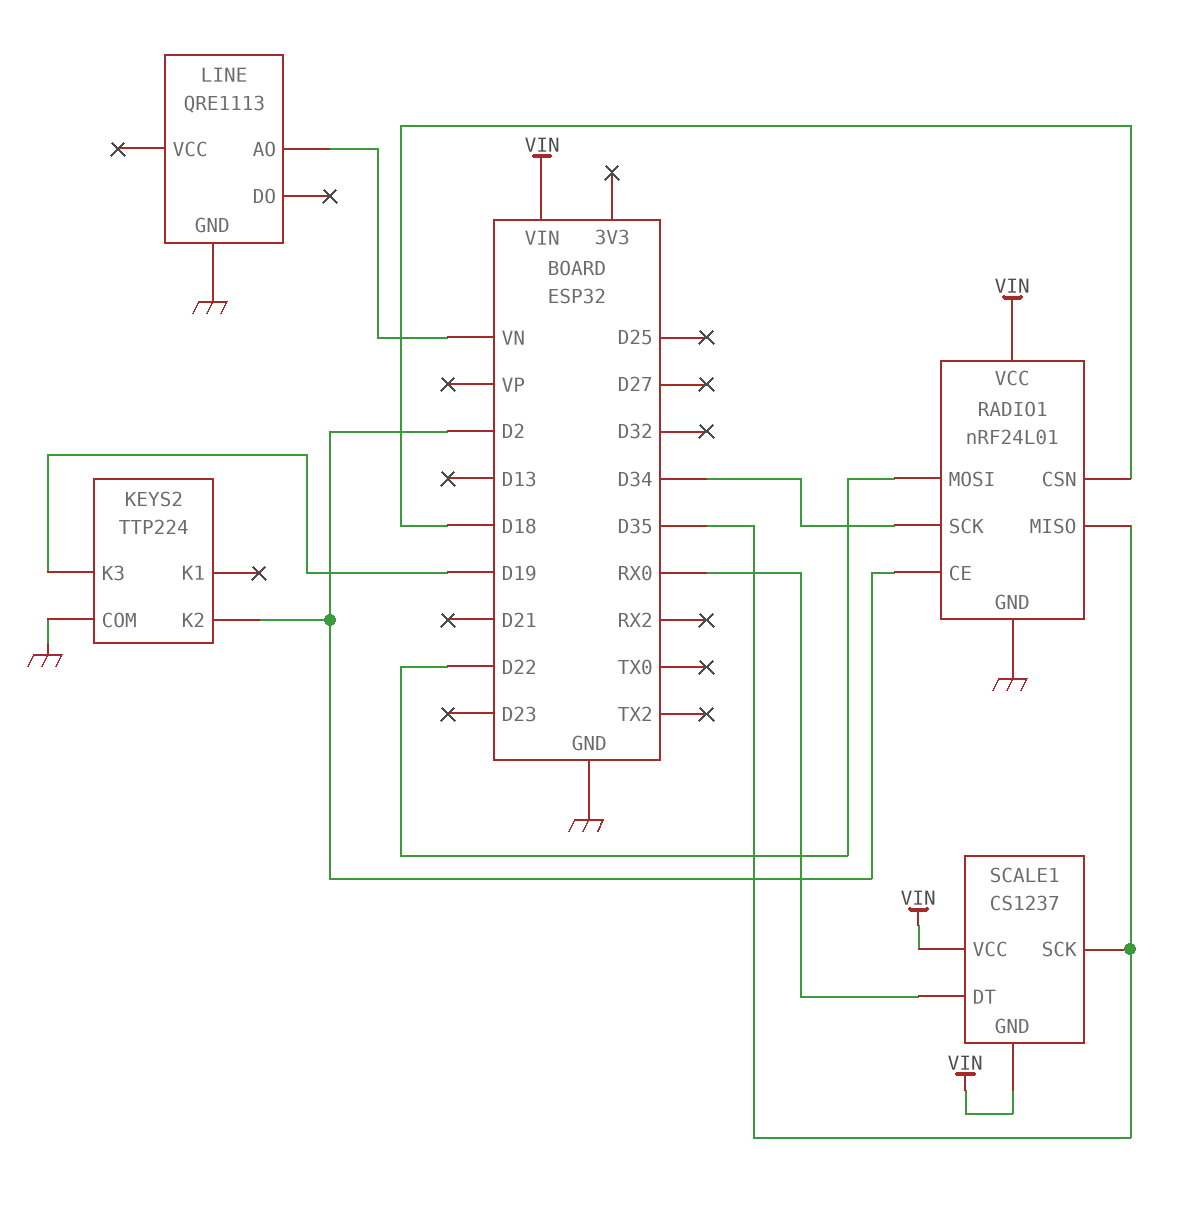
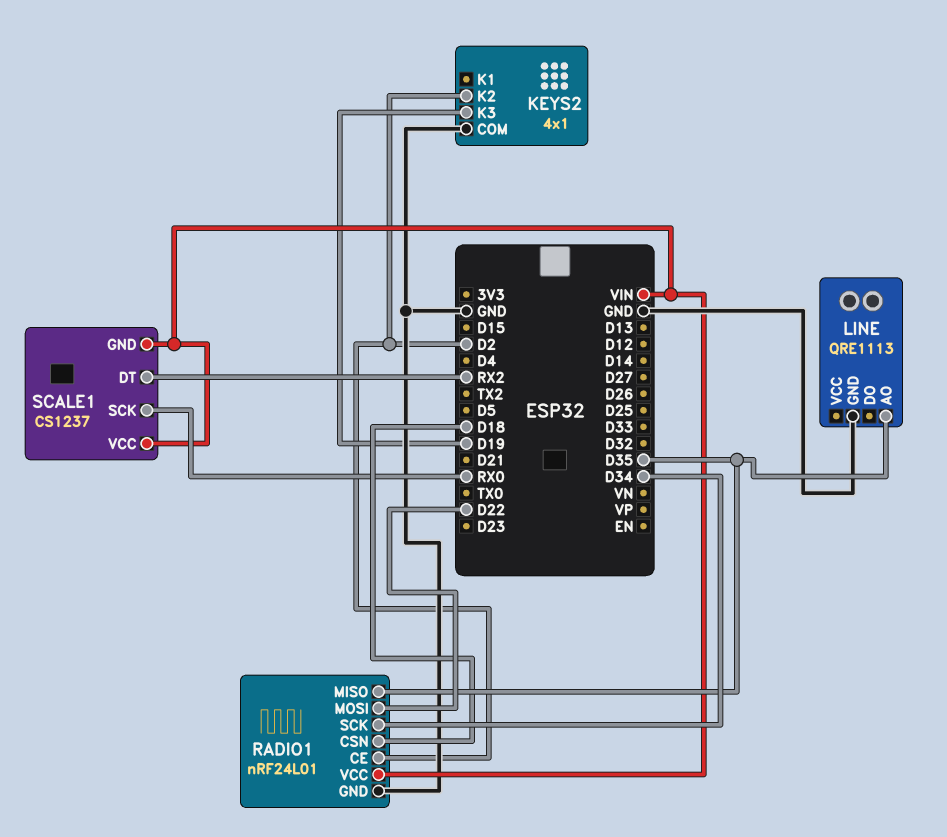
KEYS2: TTP224 -> 4x1
LINE pin AO: VN -> D35
SCALE1 pin DT: RX0 -> RX2
SCALE1 pin SCK: D35 -> RX0

